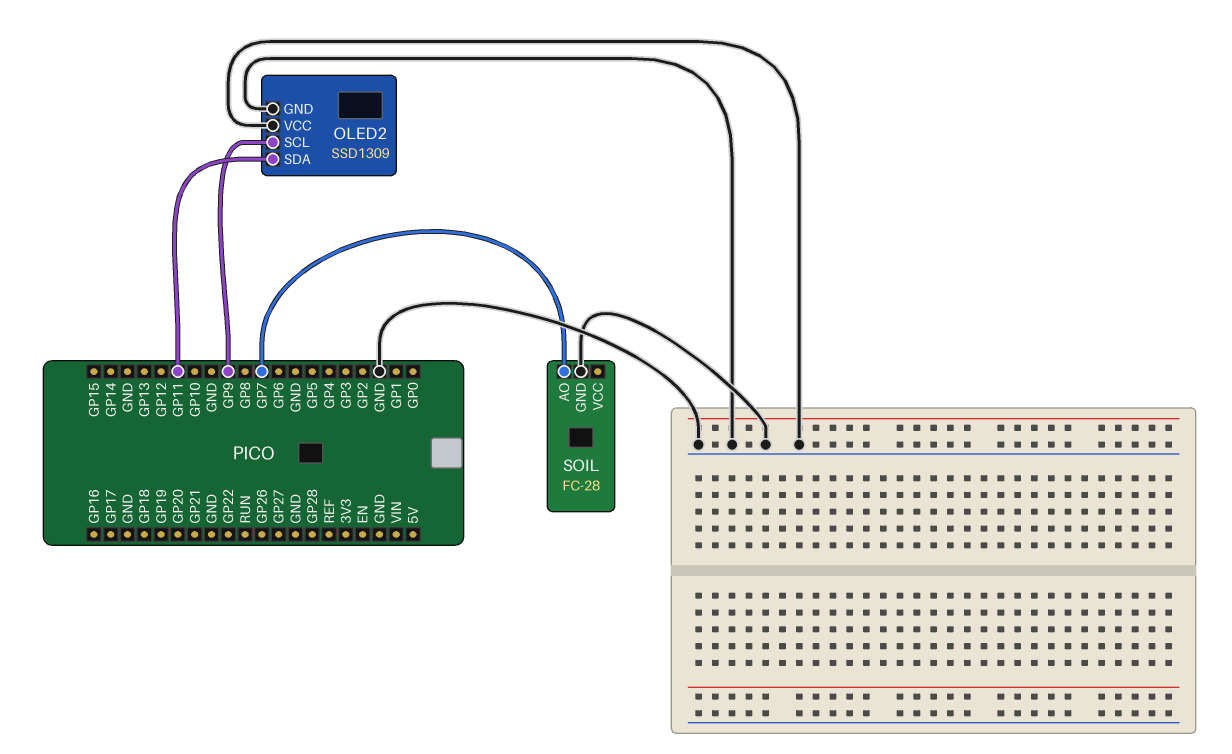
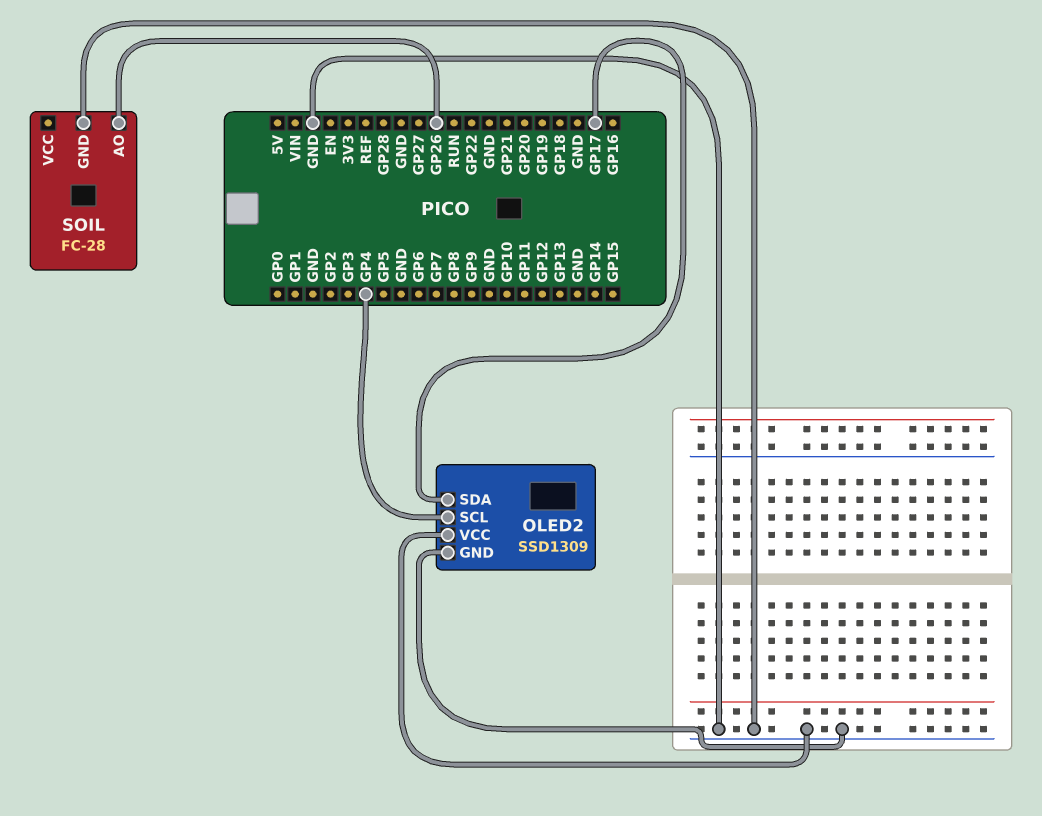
OLED2 pin SCL: GP9 -> GP4
OLED2 pin SDA: GP11 -> GP17
SOIL pin AO: GP7 -> GP26

